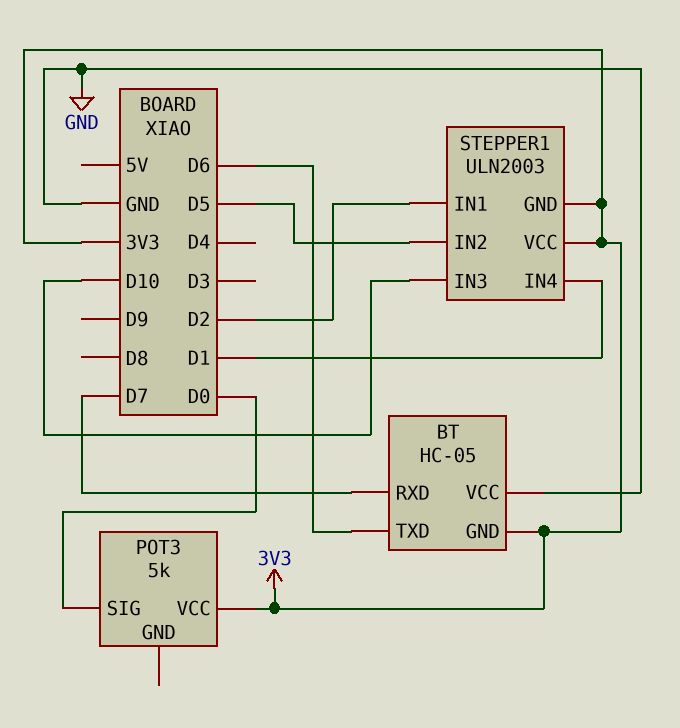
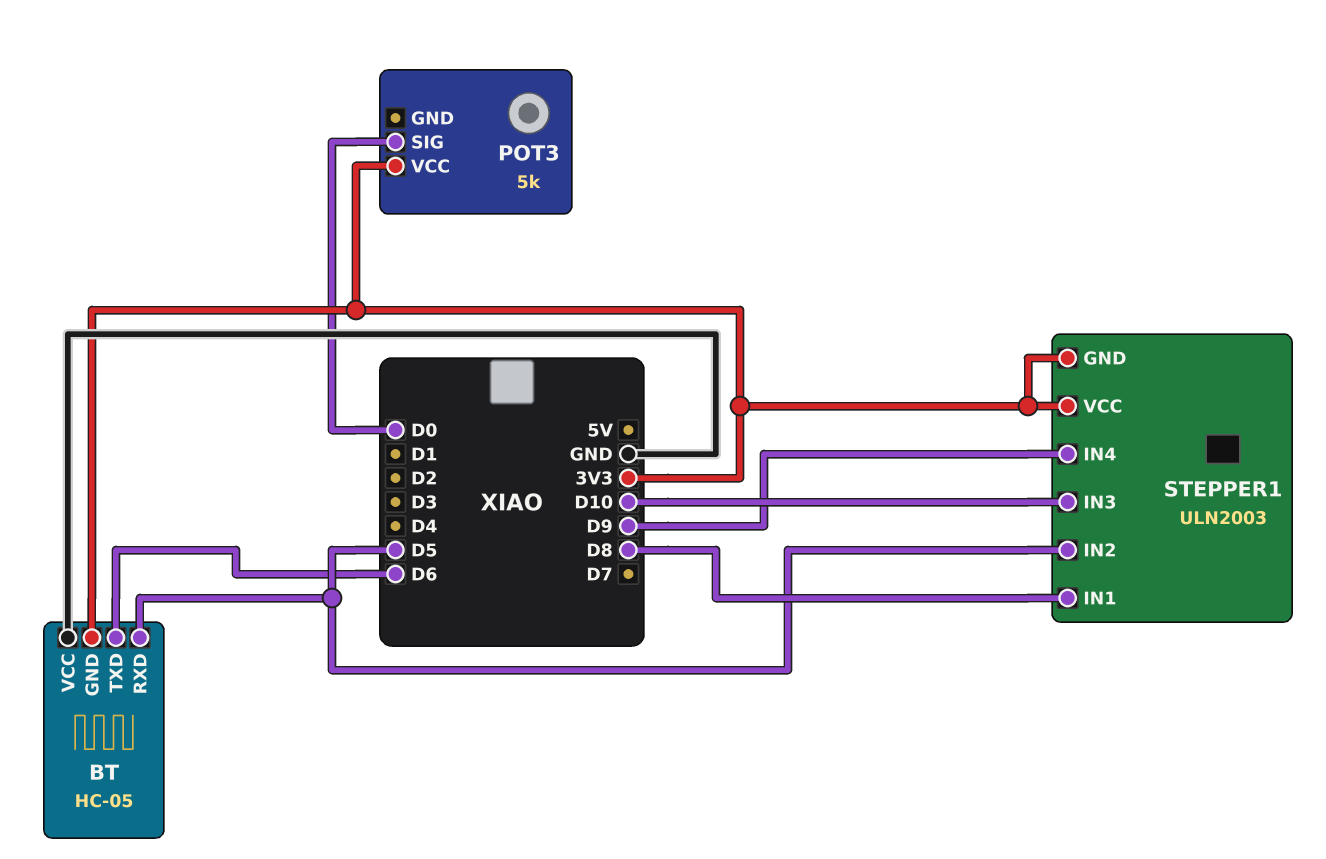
BT pin RXD: D7 -> D5
STEPPER1 pin IN1: D2 -> D8
STEPPER1 pin IN4: D1 -> D9

